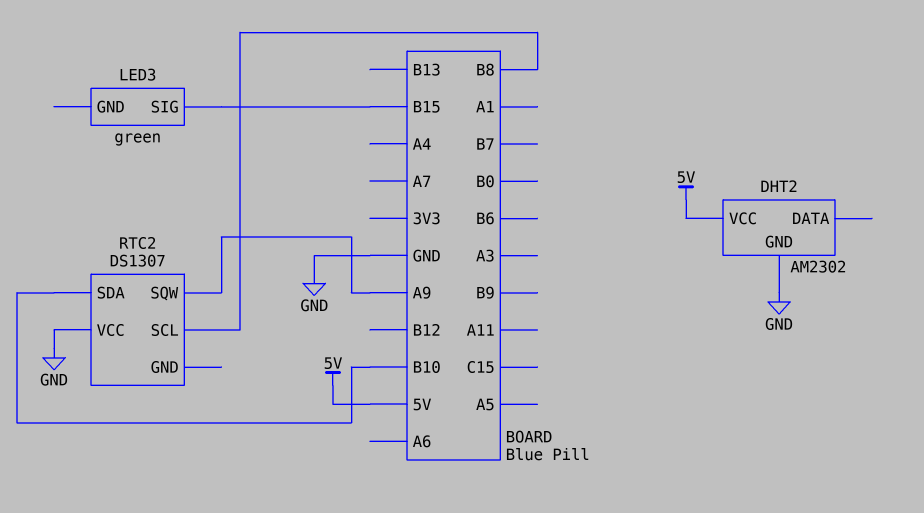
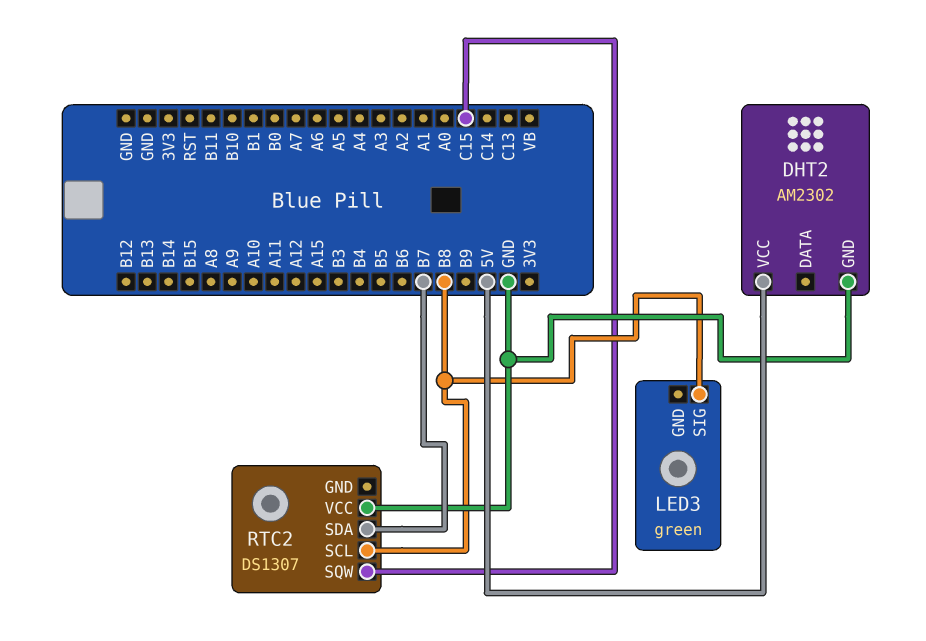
LED3 pin SIG: B15 -> B8
RTC2 pin SDA: B10 -> B7
RTC2 pin SQW: A9 -> C15

